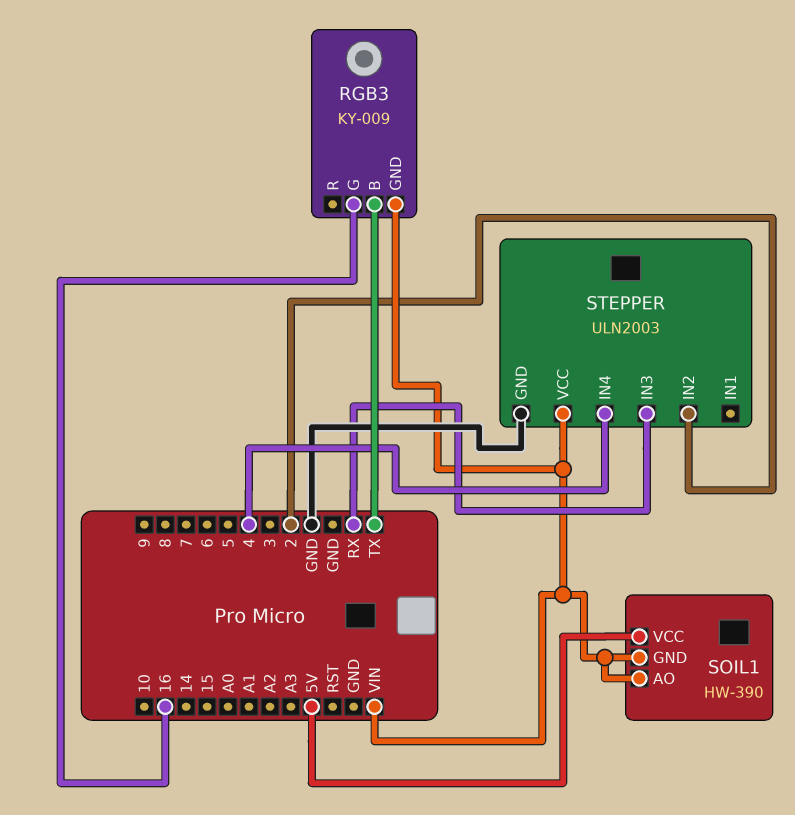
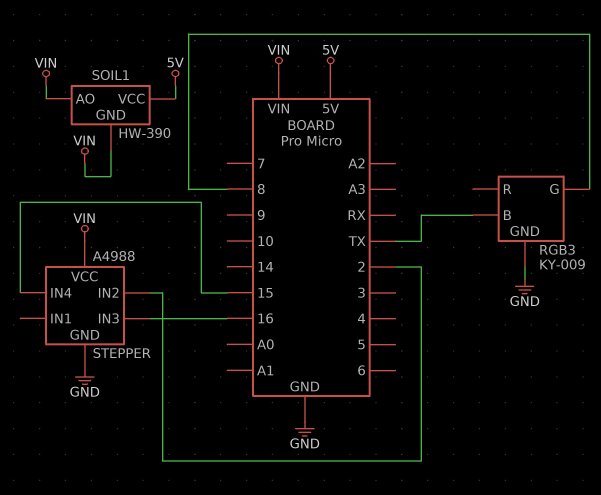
RGB3 pin G: 16 -> 8
RGB3 pin GND: VIN -> GND
STEPPER: ULN2003 -> A4988
STEPPER pin IN3: RX -> 16
STEPPER pin IN4: 4 -> 15

